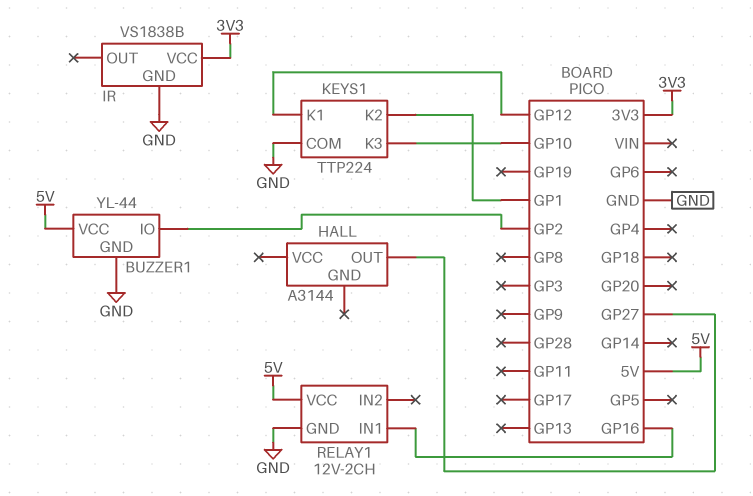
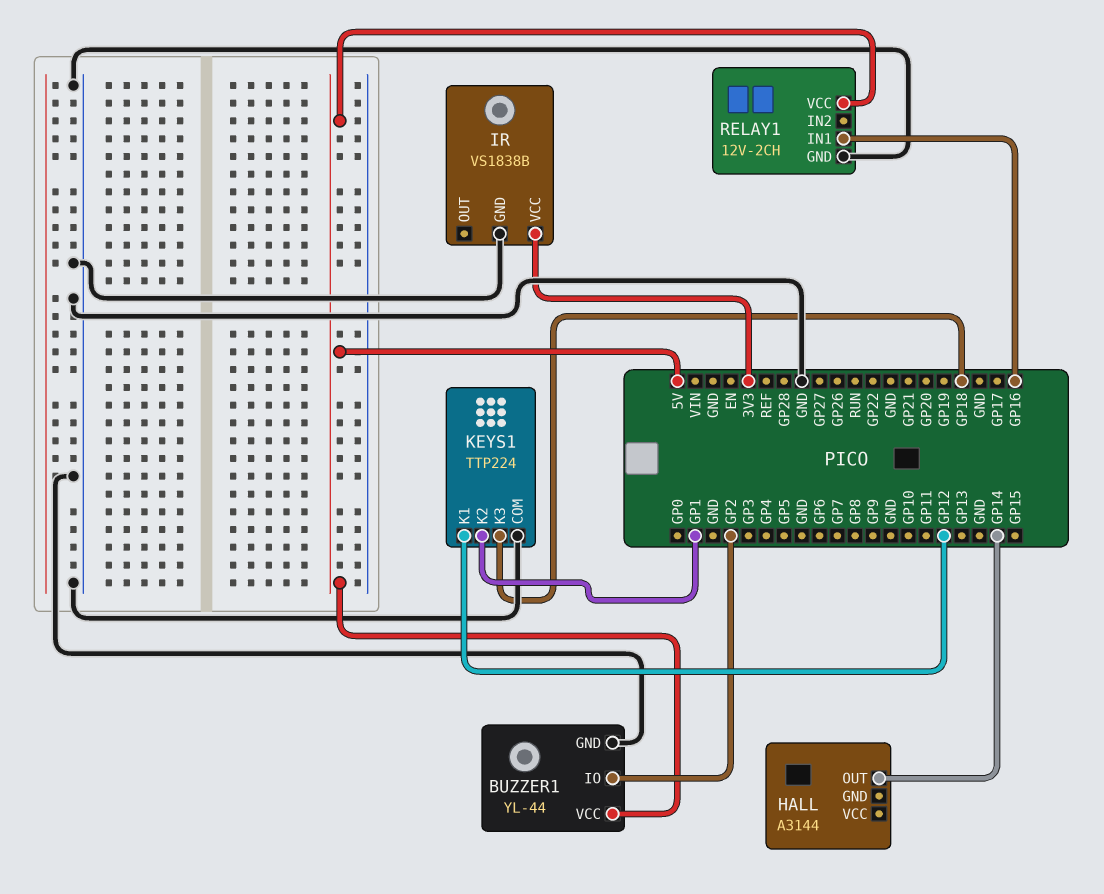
HALL pin OUT: GP27 -> GP14
KEYS1 pin K3: GP10 -> GP18

